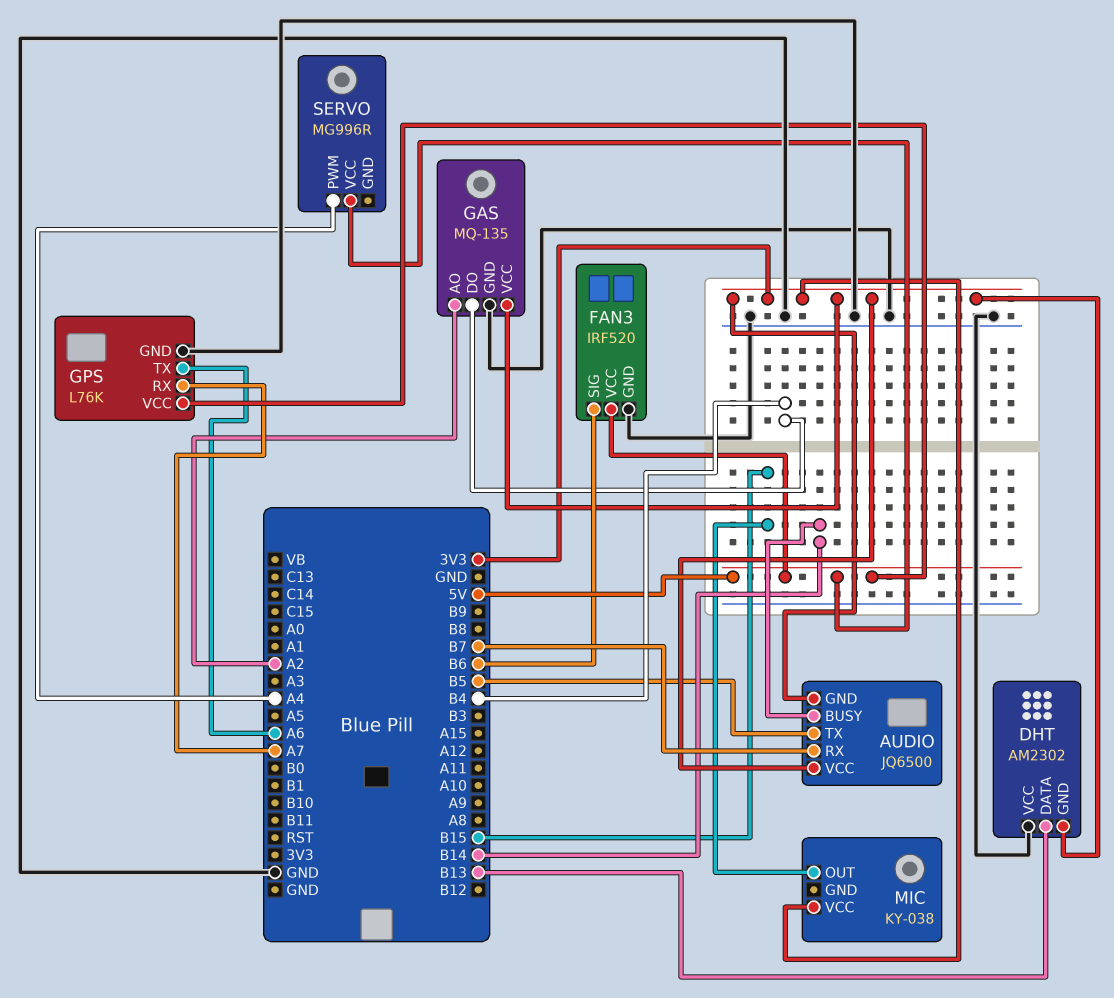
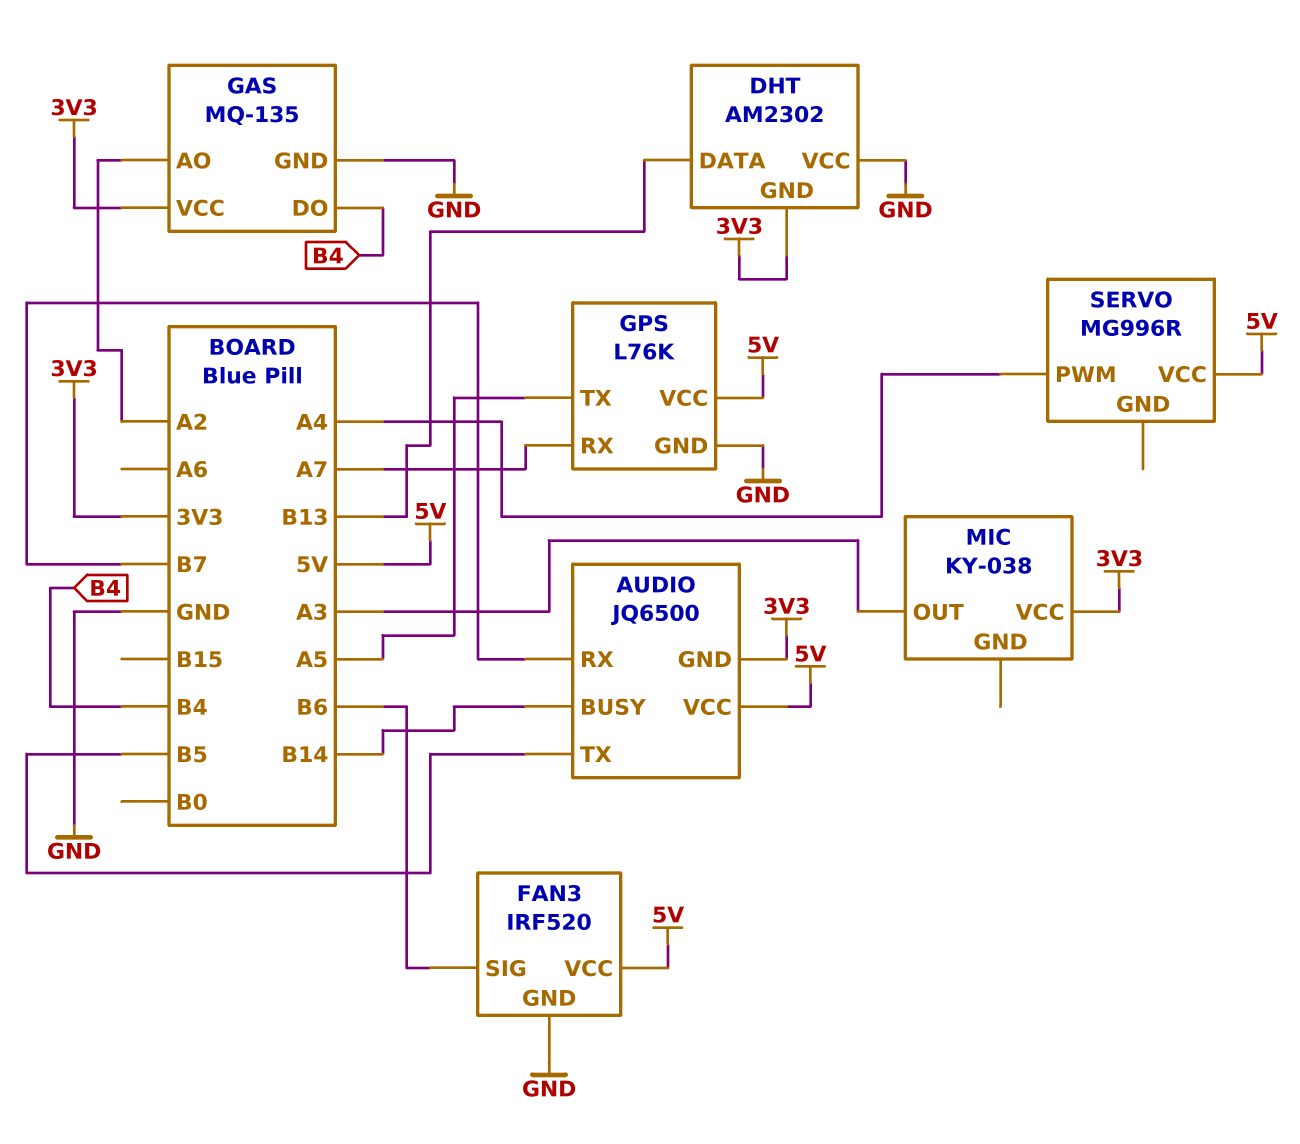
AUDIO pin VCC: 3V3 -> 5V
GPS pin TX: A6 -> A5
MIC pin OUT: B15 -> A3

